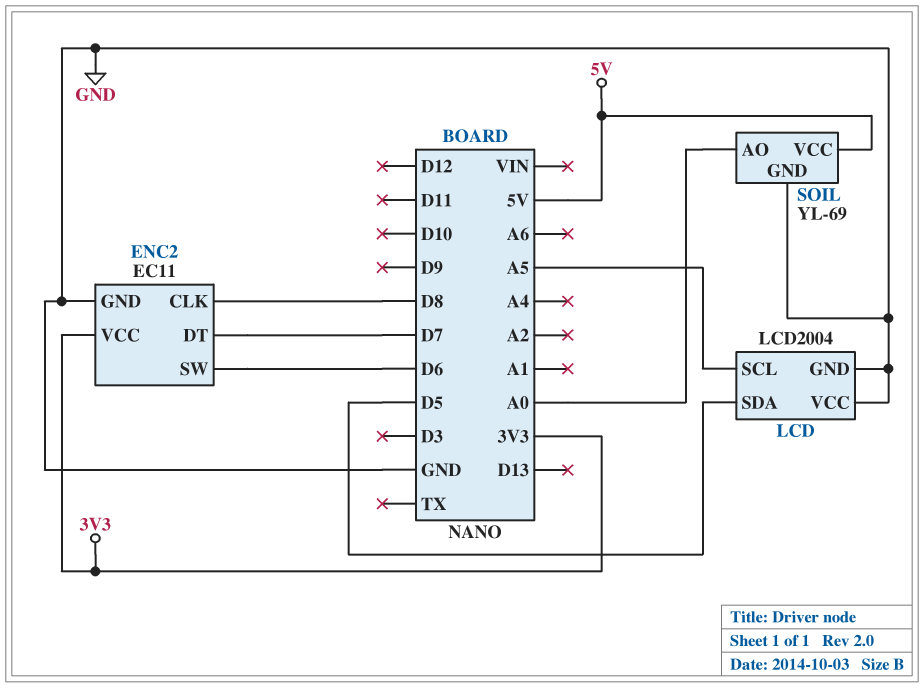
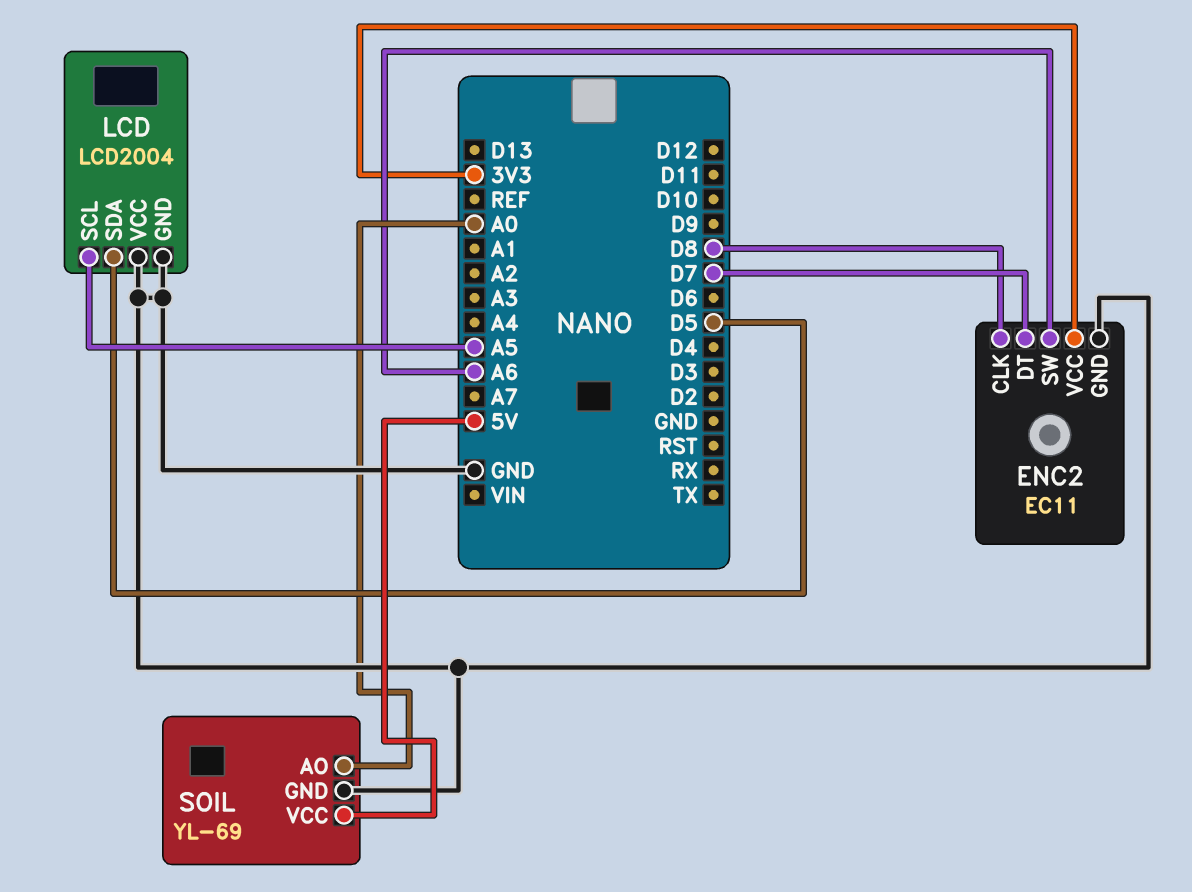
ENC2 pin SW: D6 -> A6

